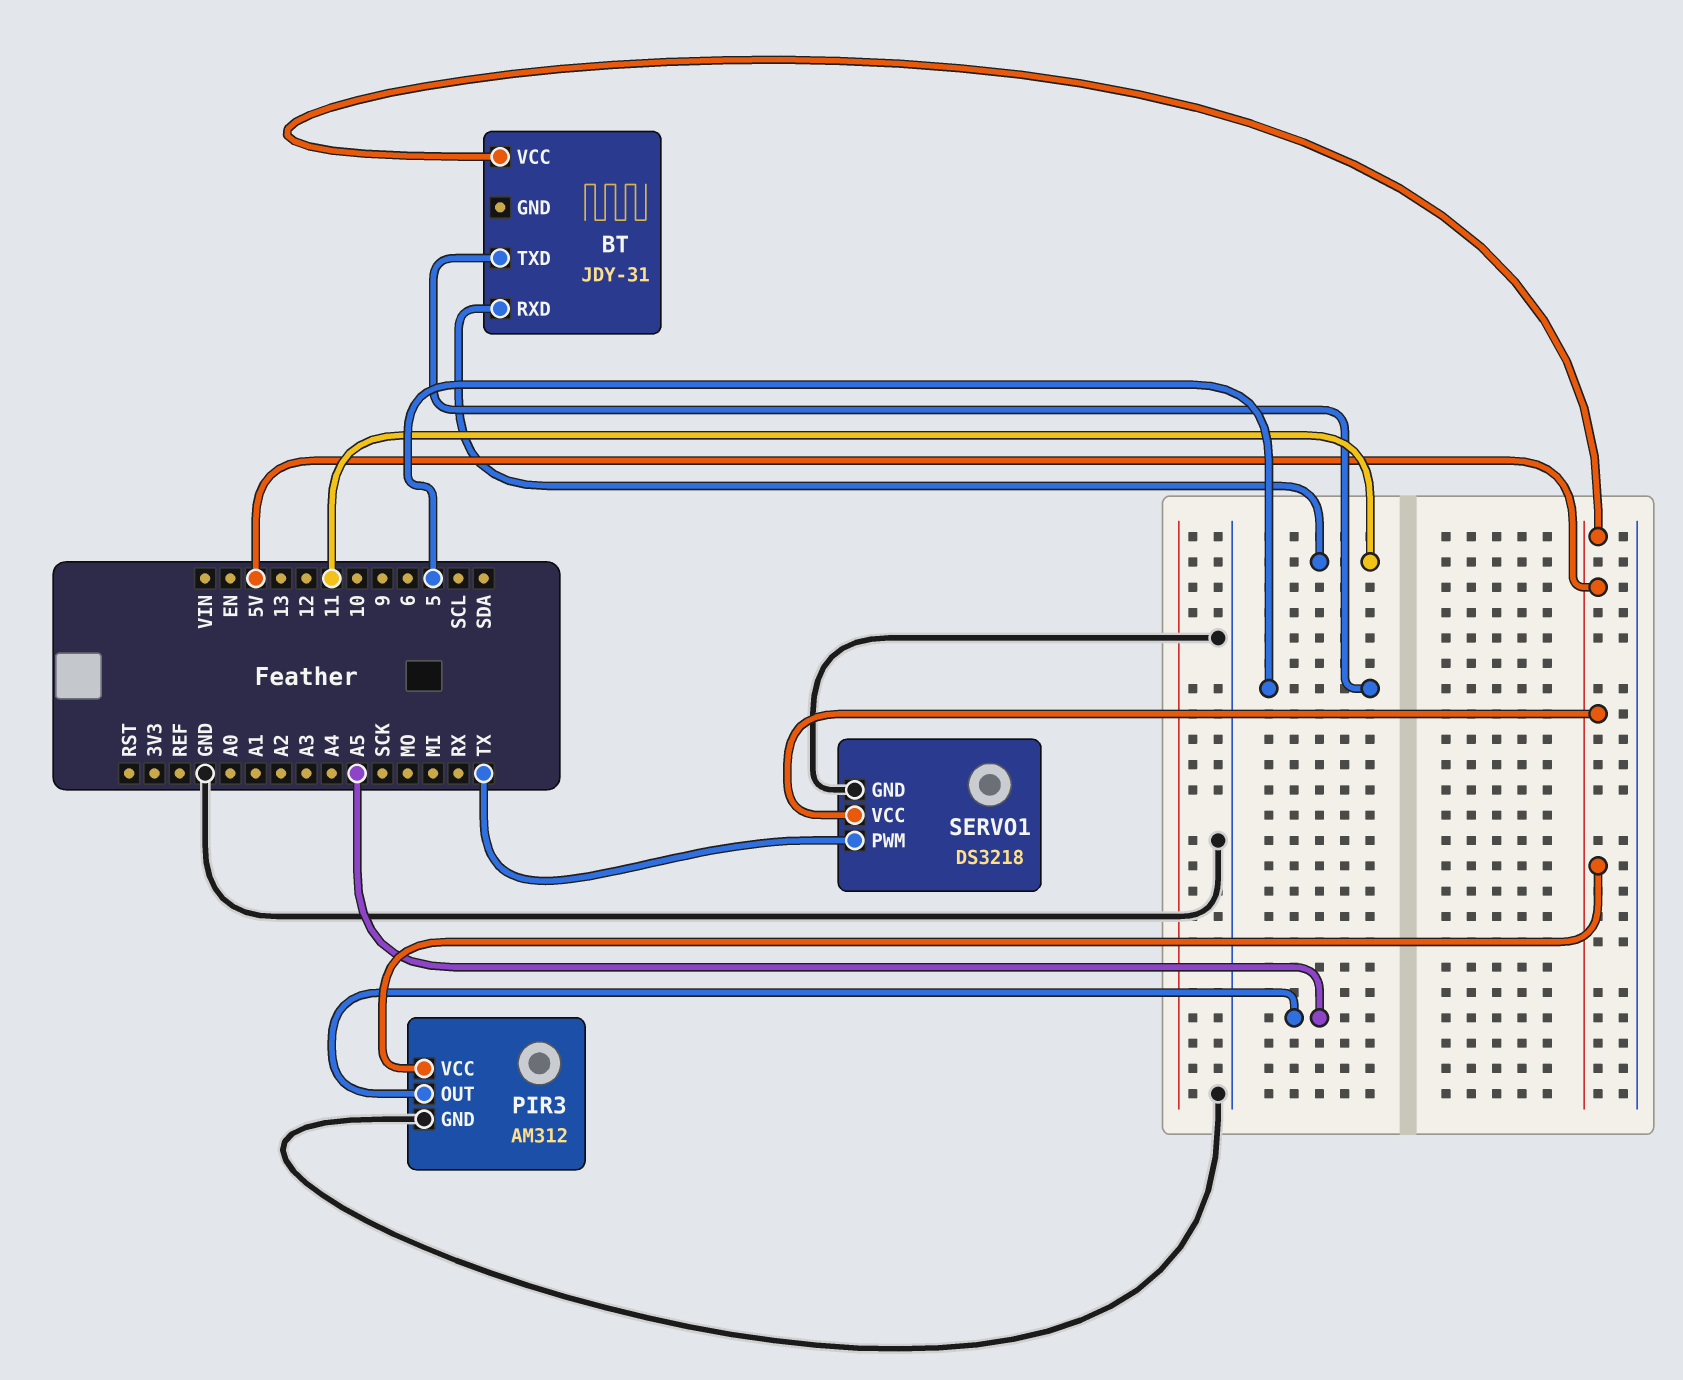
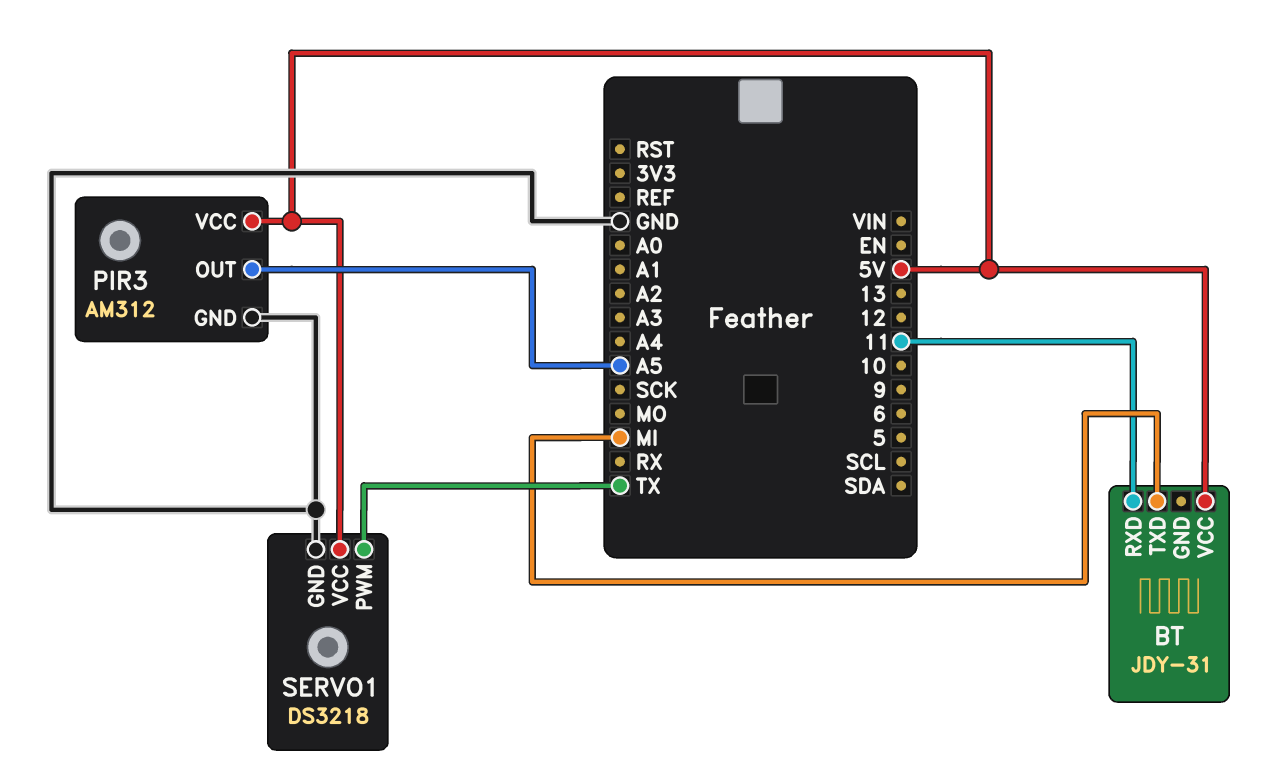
BT pin TXD: 5 -> MI

